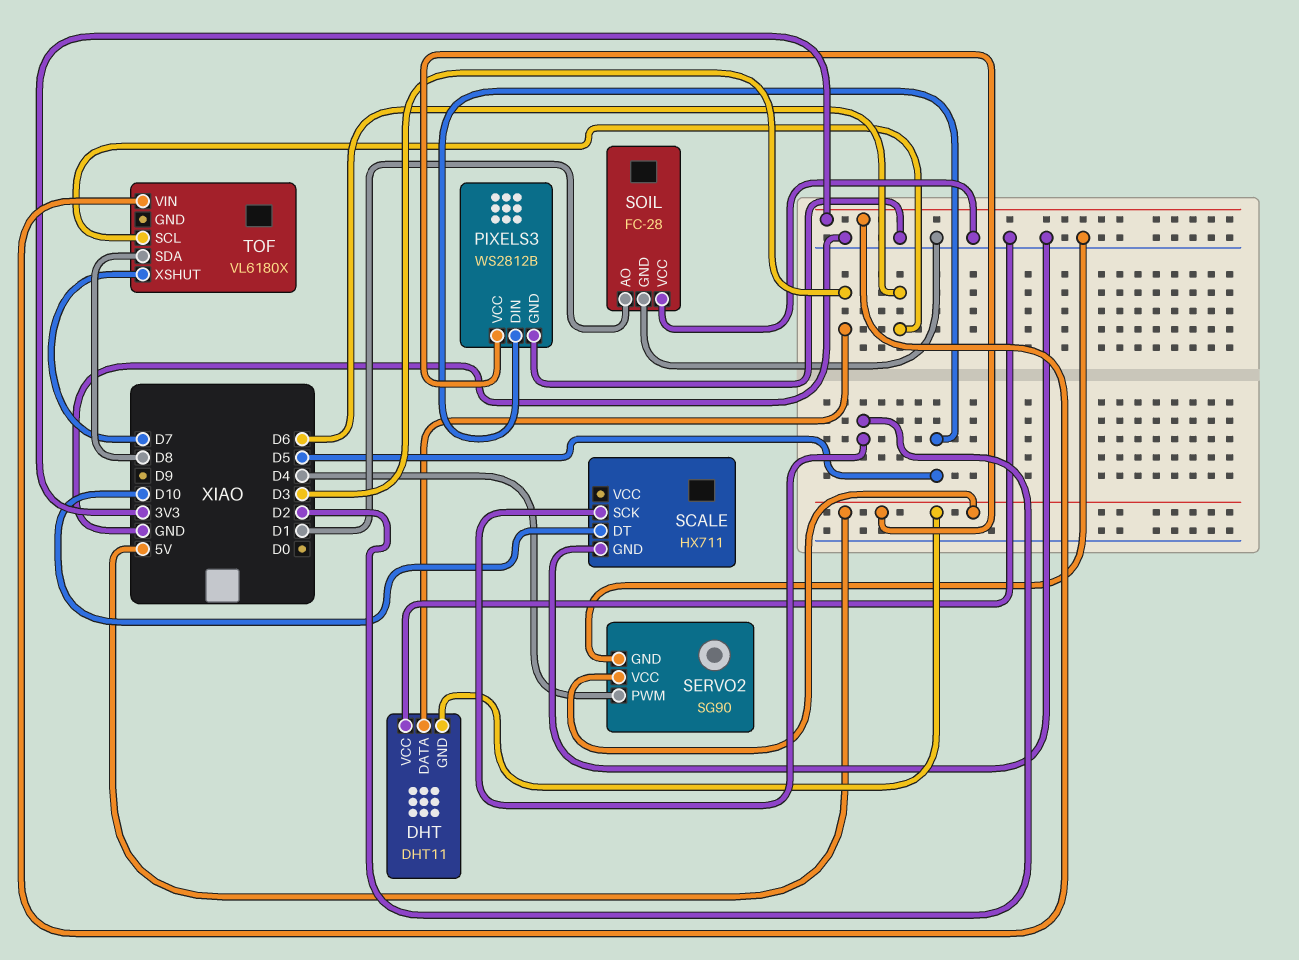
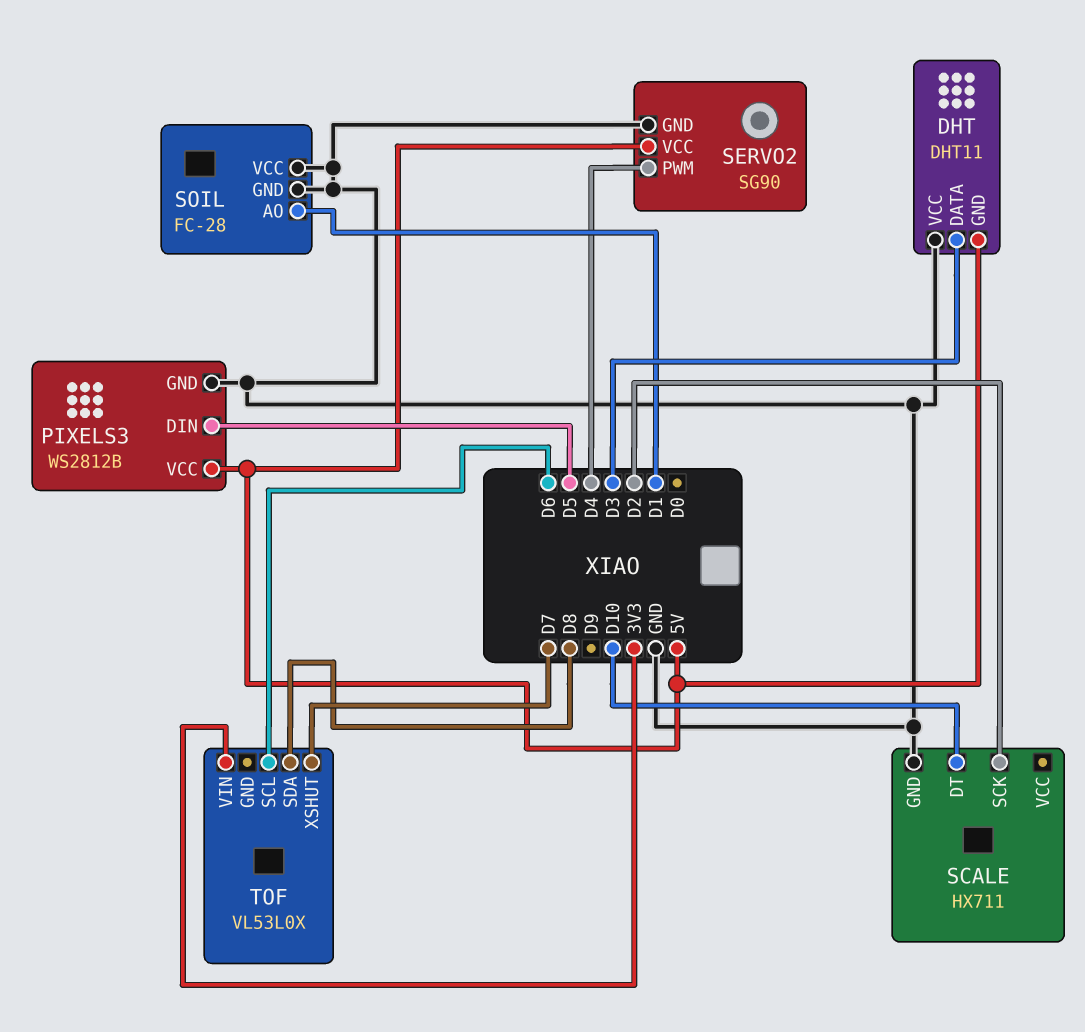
TOF: VL6180X -> VL53L0X

